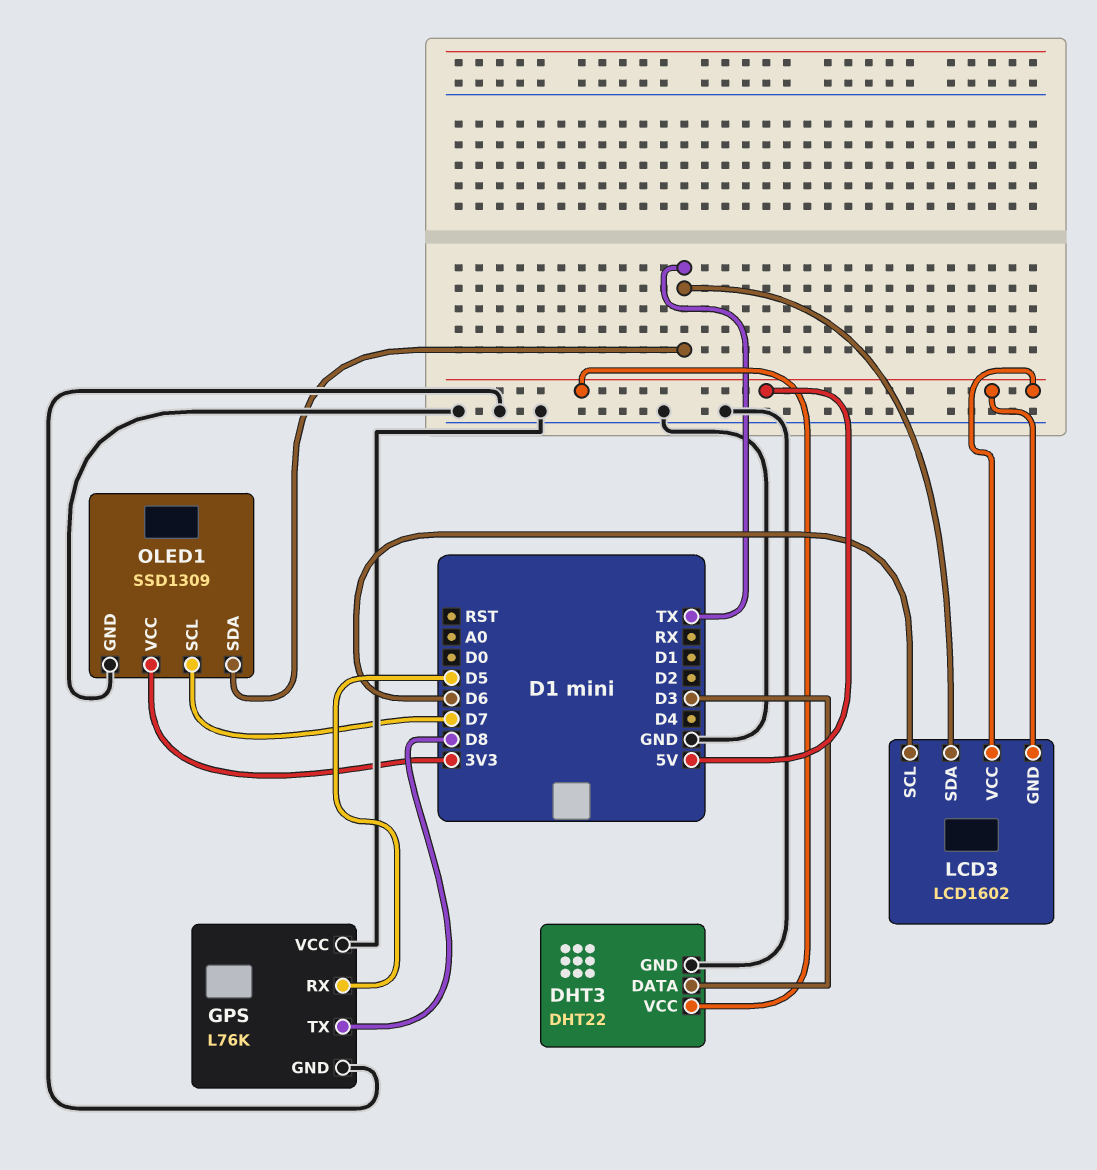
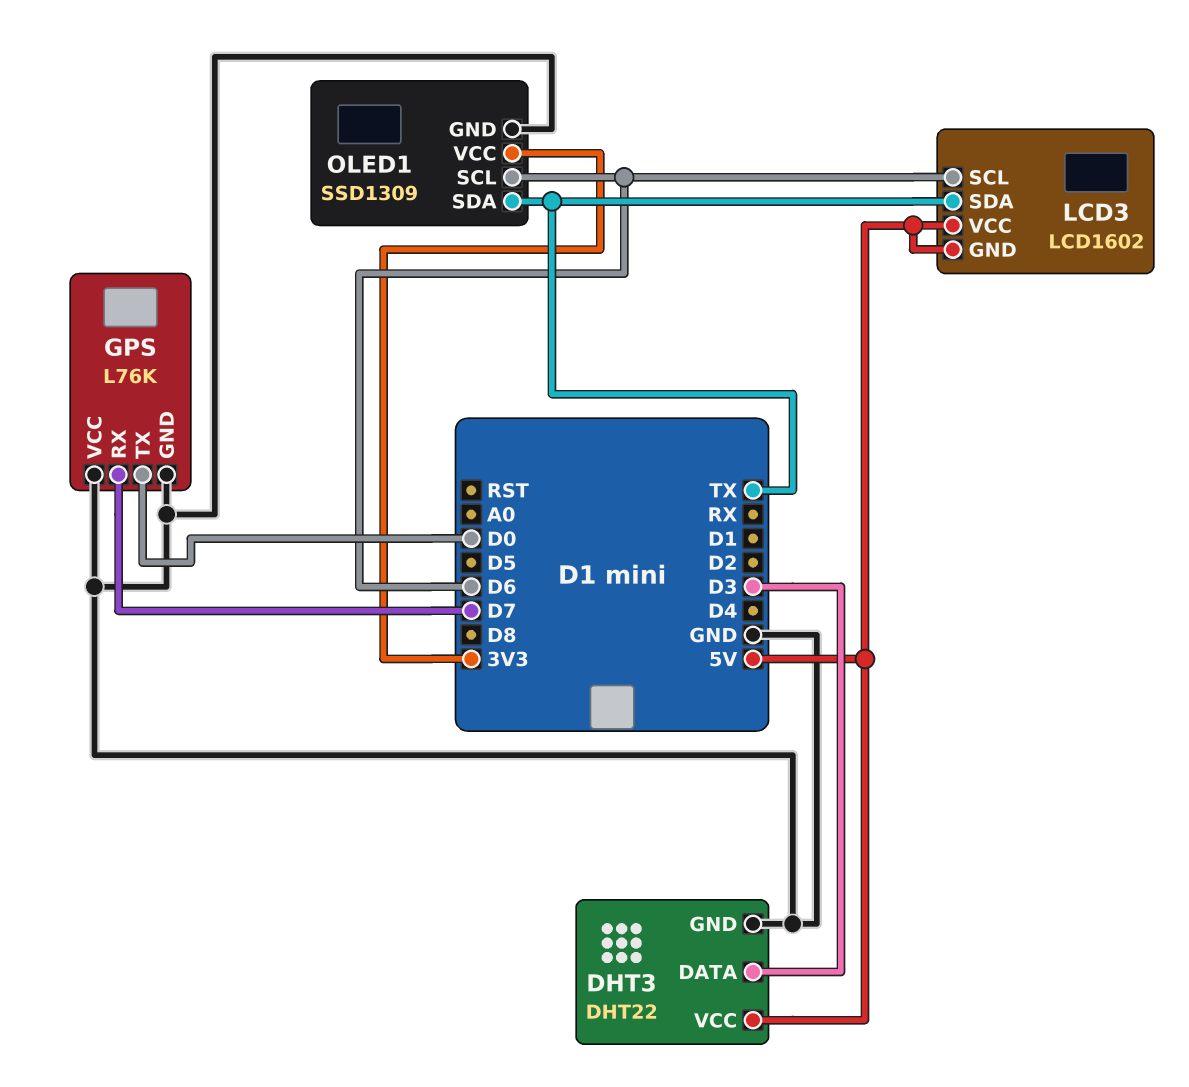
GPS pin RX: D5 -> D7
GPS pin TX: D8 -> D0
OLED1 pin SCL: D7 -> D6

